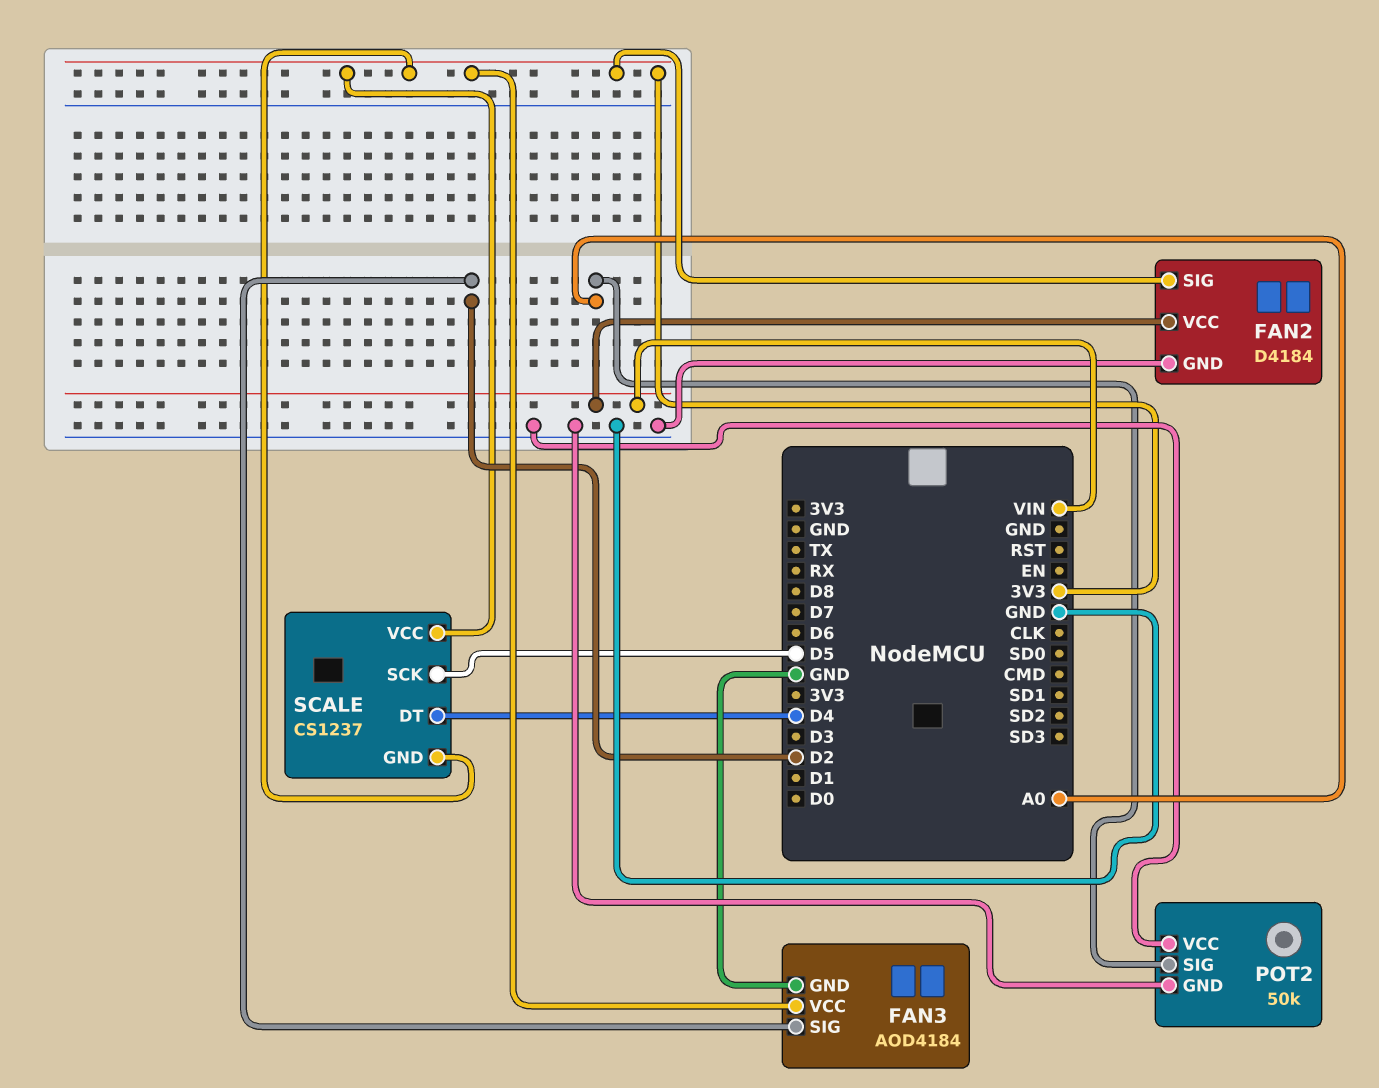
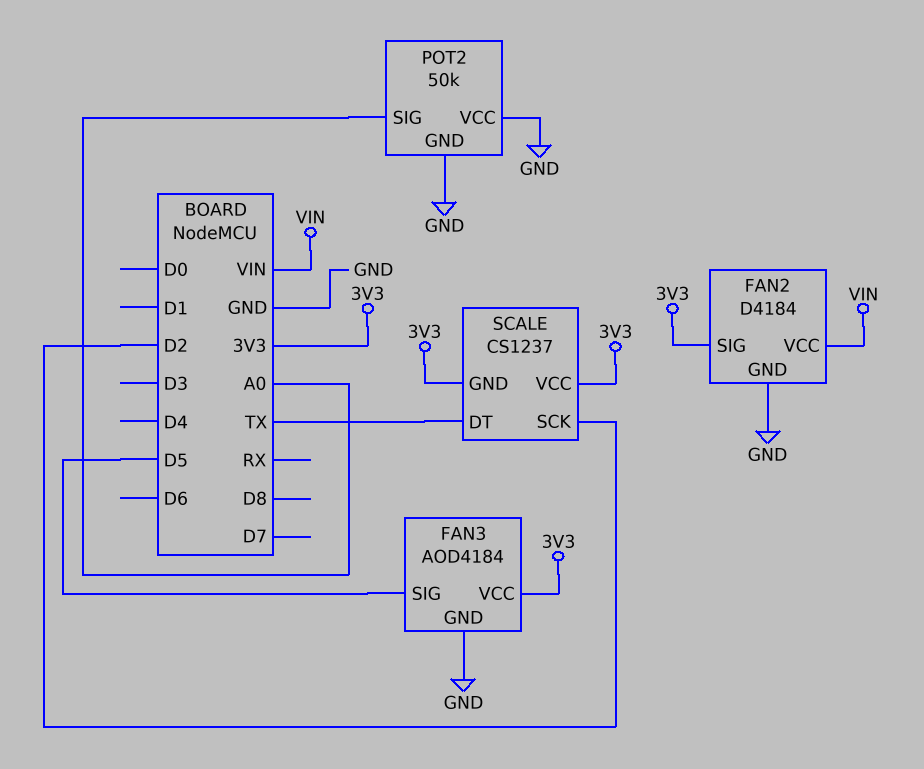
FAN3 pin SIG: D2 -> D5
SCALE pin DT: D4 -> TX
SCALE pin SCK: D5 -> D2

